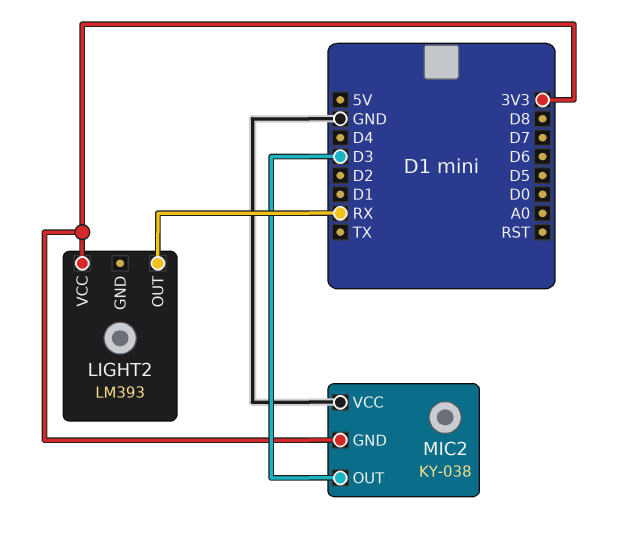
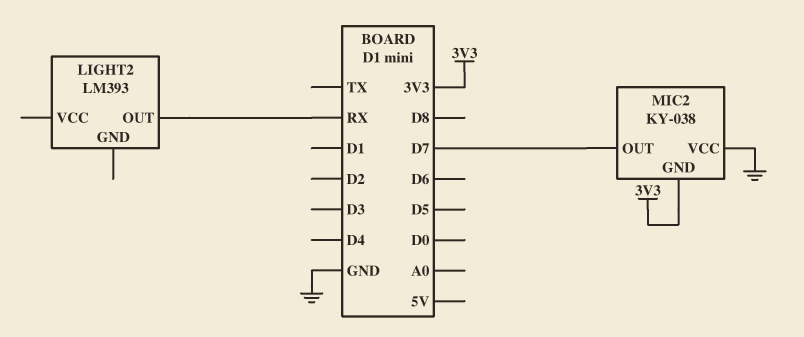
LIGHT2 pin VCC: 3V3 -> none
MIC2 pin OUT: D3 -> D7

